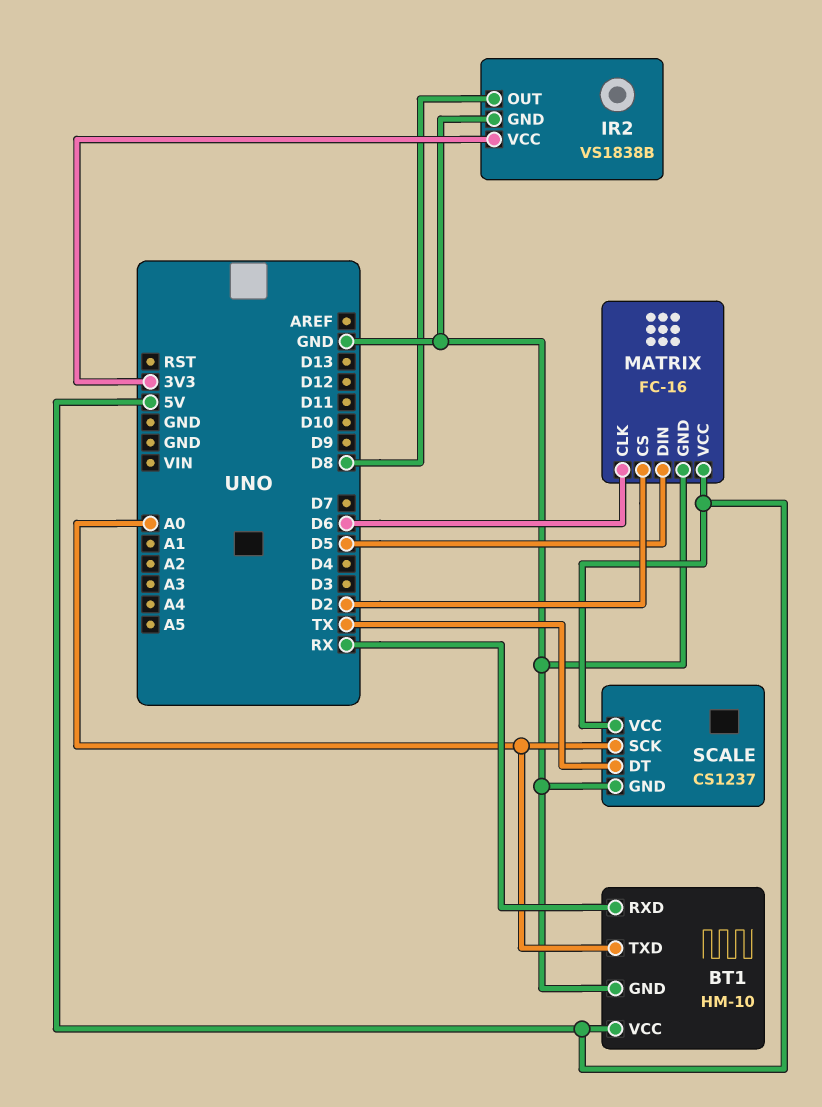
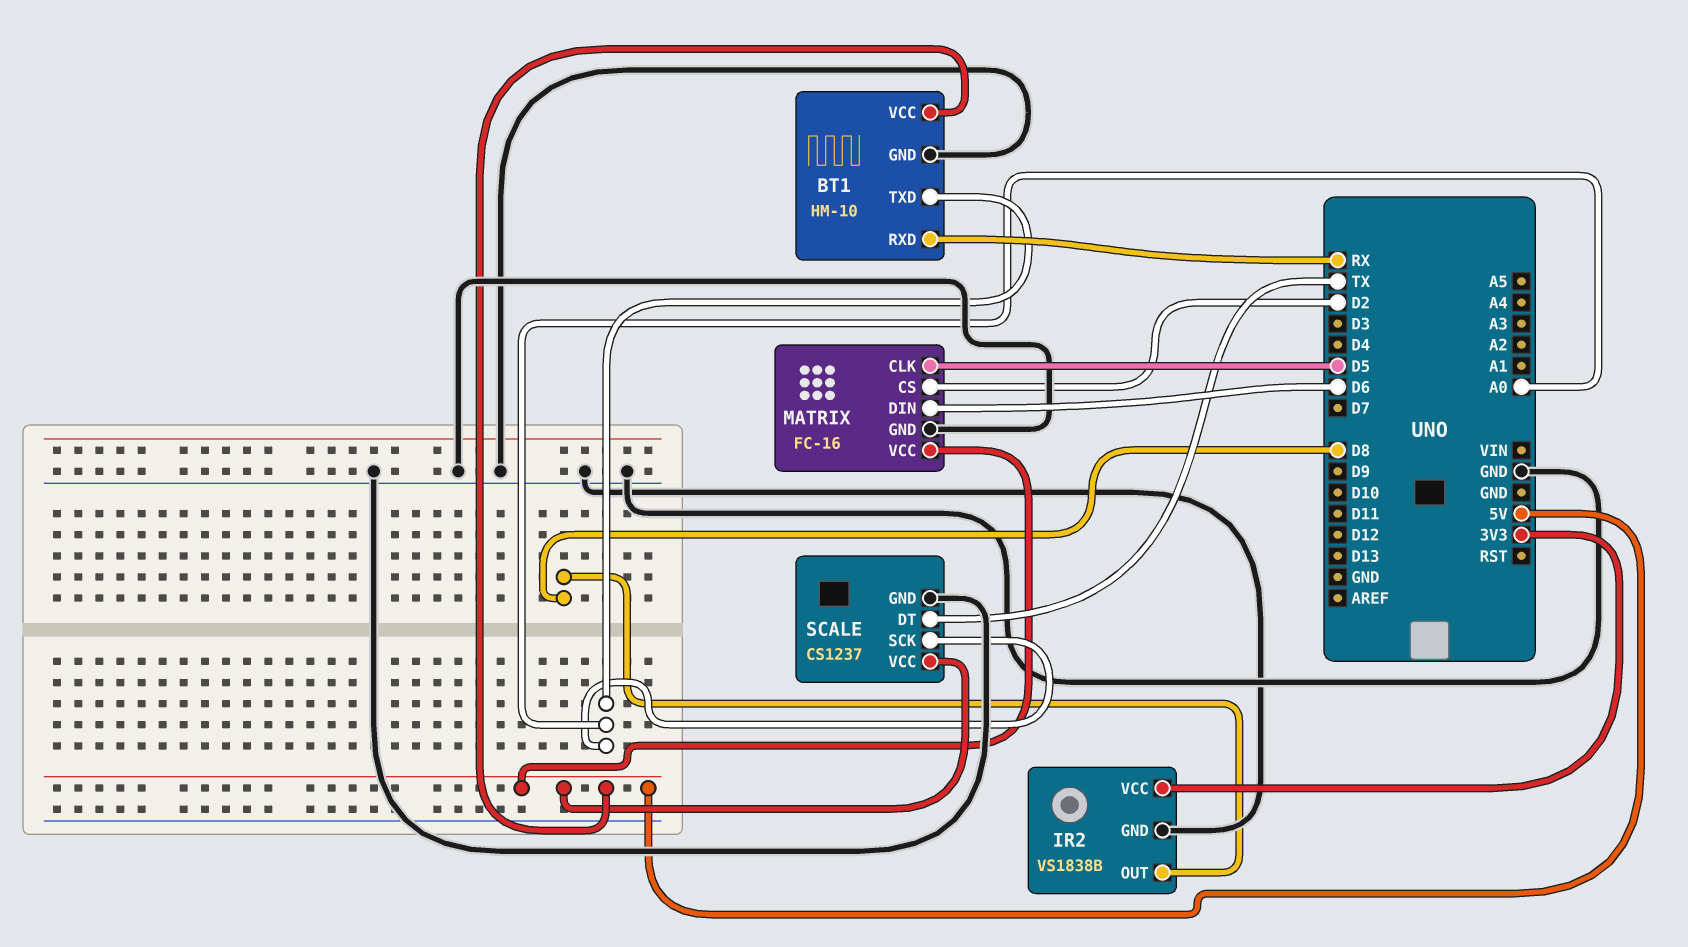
MATRIX pin CLK: D6 -> D5
MATRIX pin DIN: D5 -> D6

